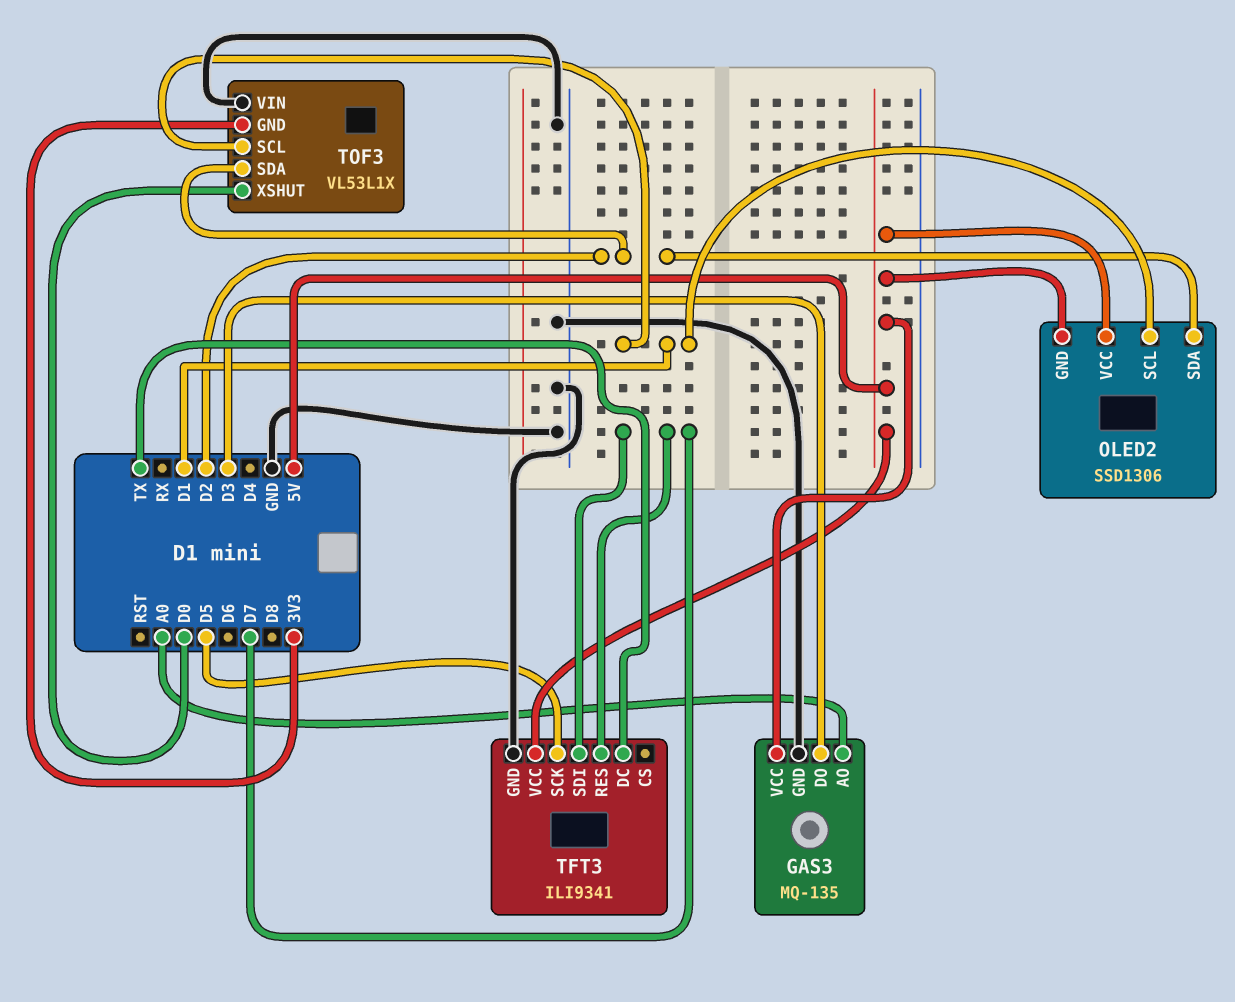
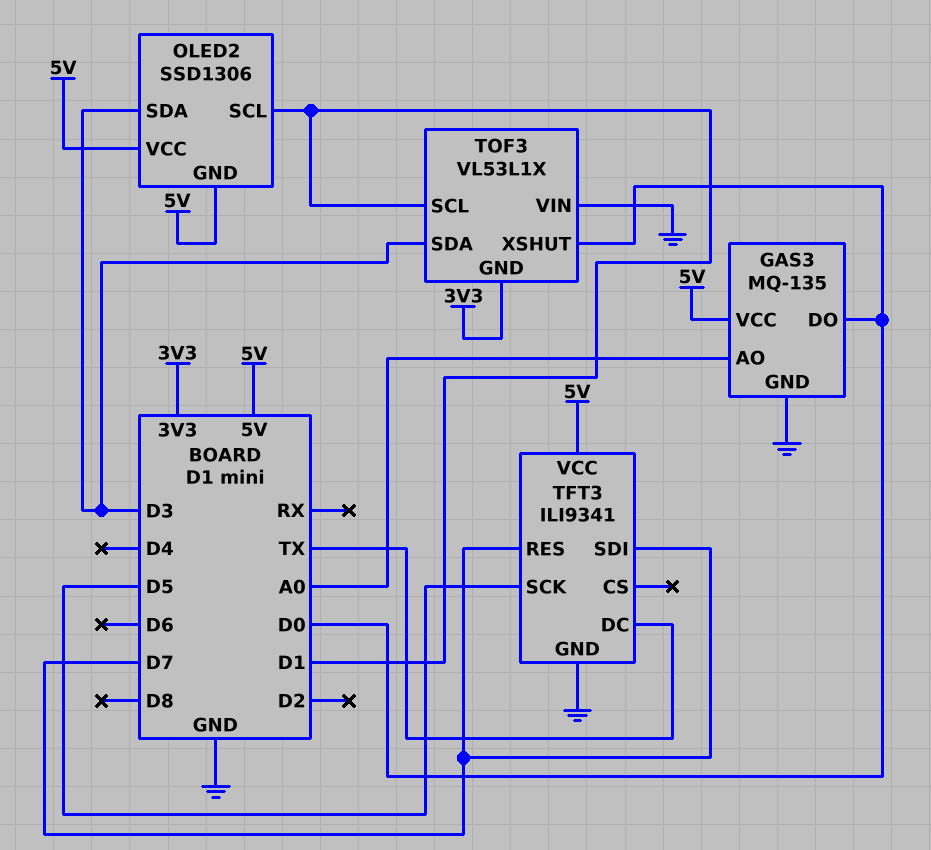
GAS3 pin DO: D3 -> D0
OLED2 pin SDA: D2 -> D3
TOF3 pin SDA: D2 -> D3

